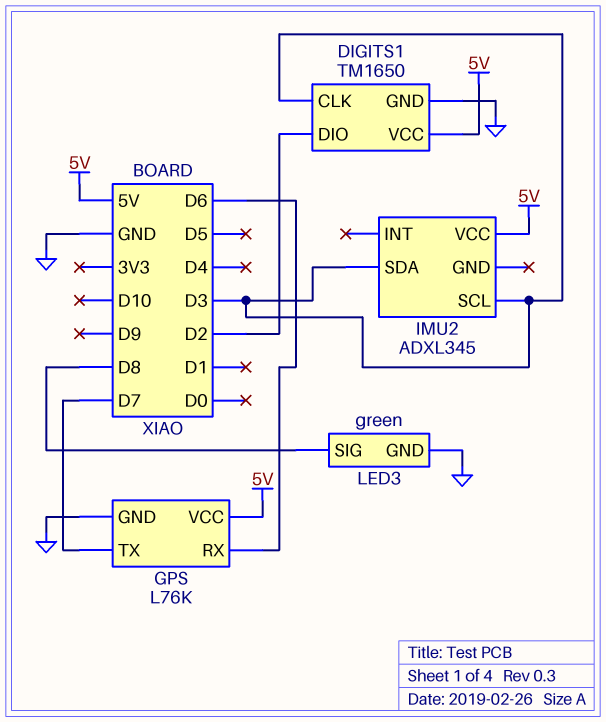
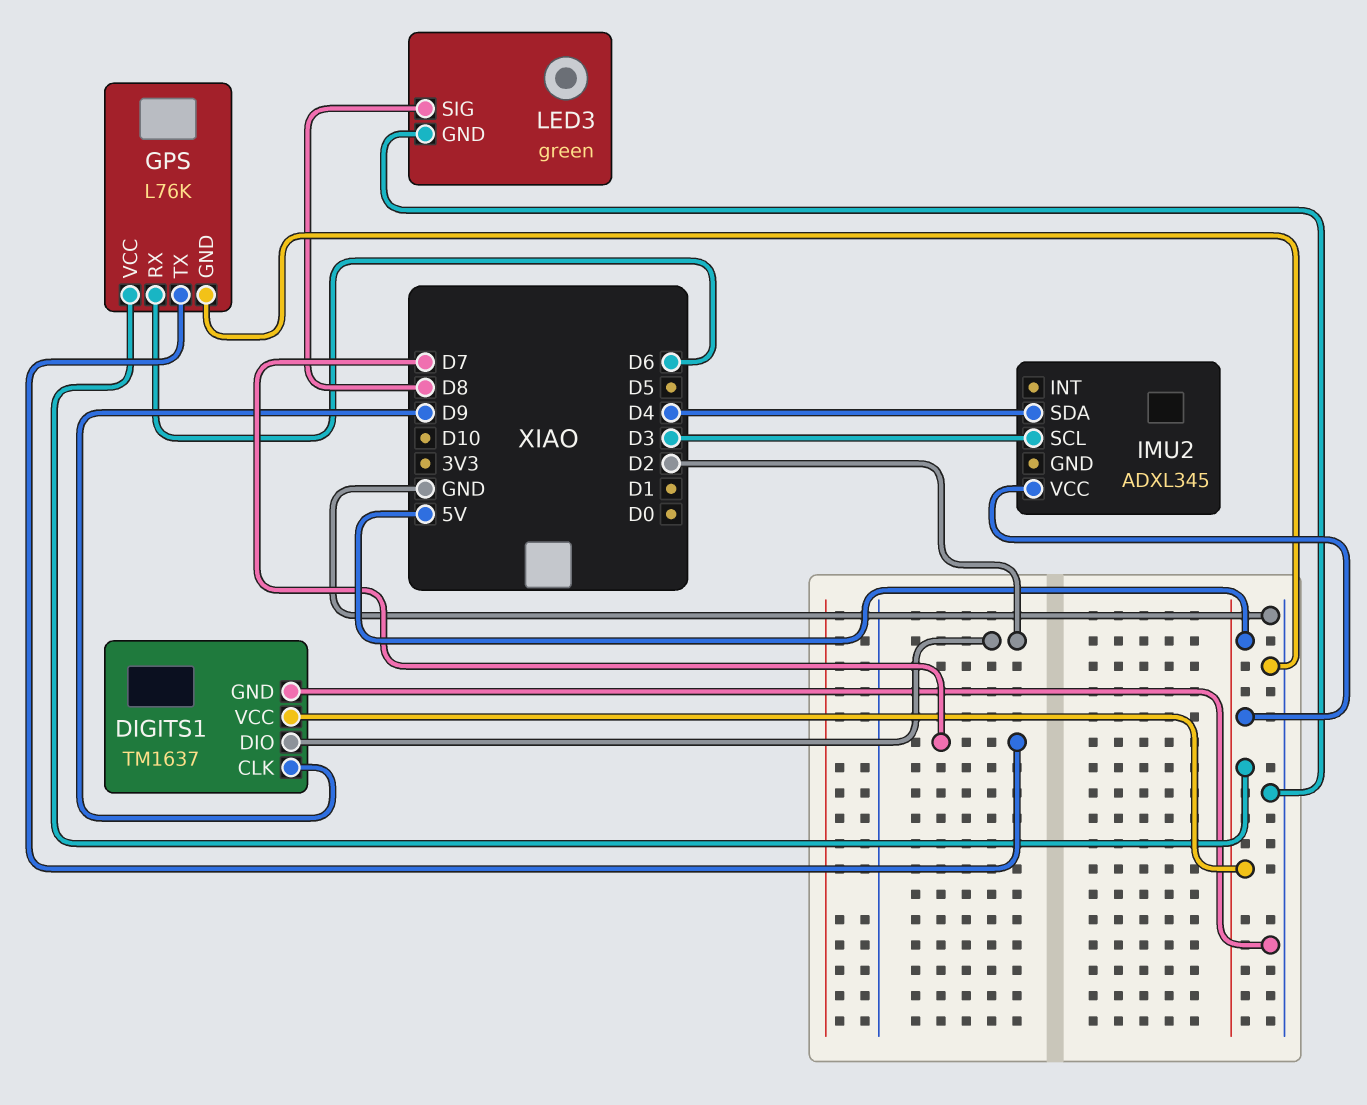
DIGITS1: TM1650 -> TM1637
DIGITS1 pin CLK: D3 -> D9
IMU2 pin SDA: D3 -> D4

